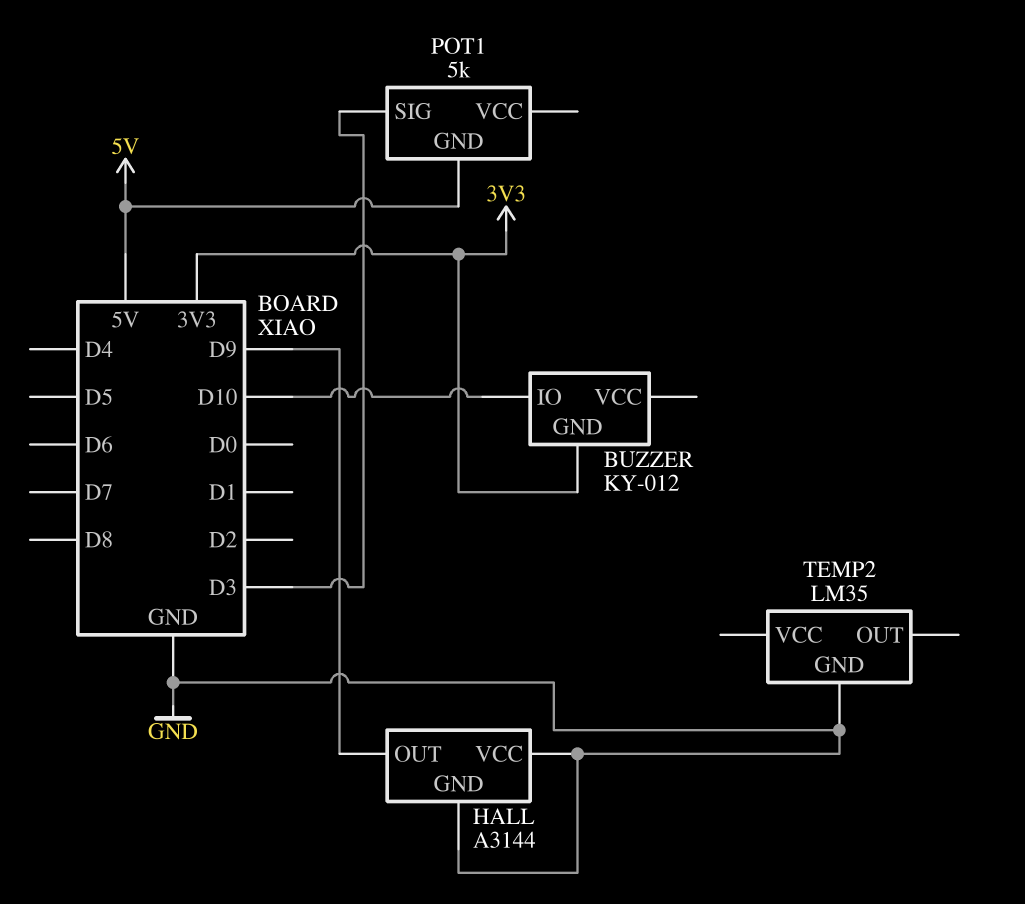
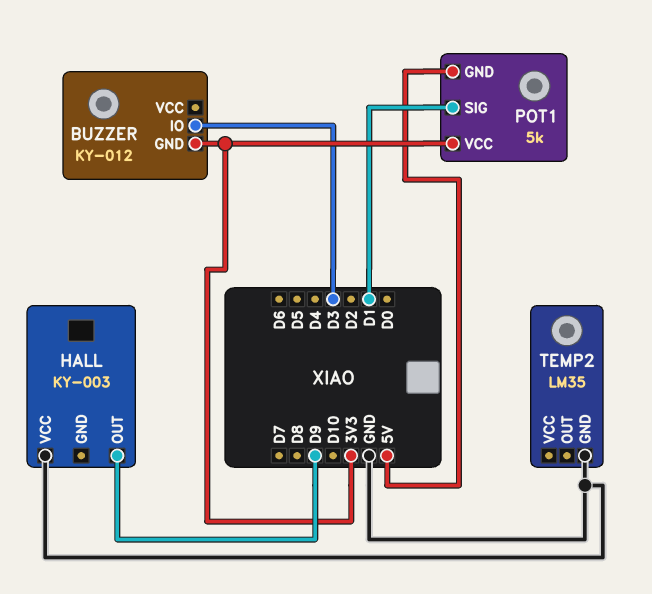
BUZZER pin IO: D10 -> D3
HALL: A3144 -> KY-003
HALL pin GND: GND -> none
POT1 pin SIG: D3 -> D1
POT1 pin VCC: none -> 3V3

